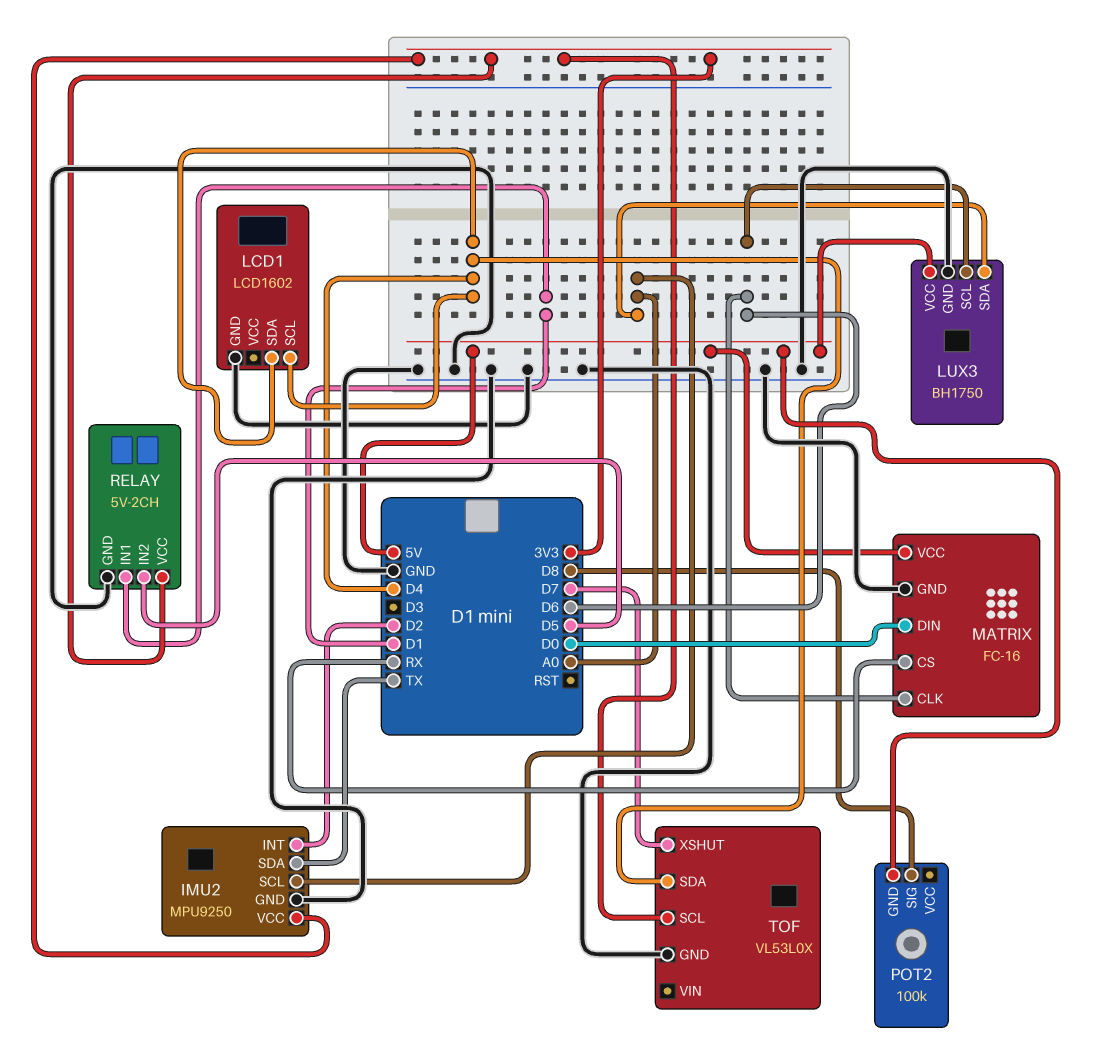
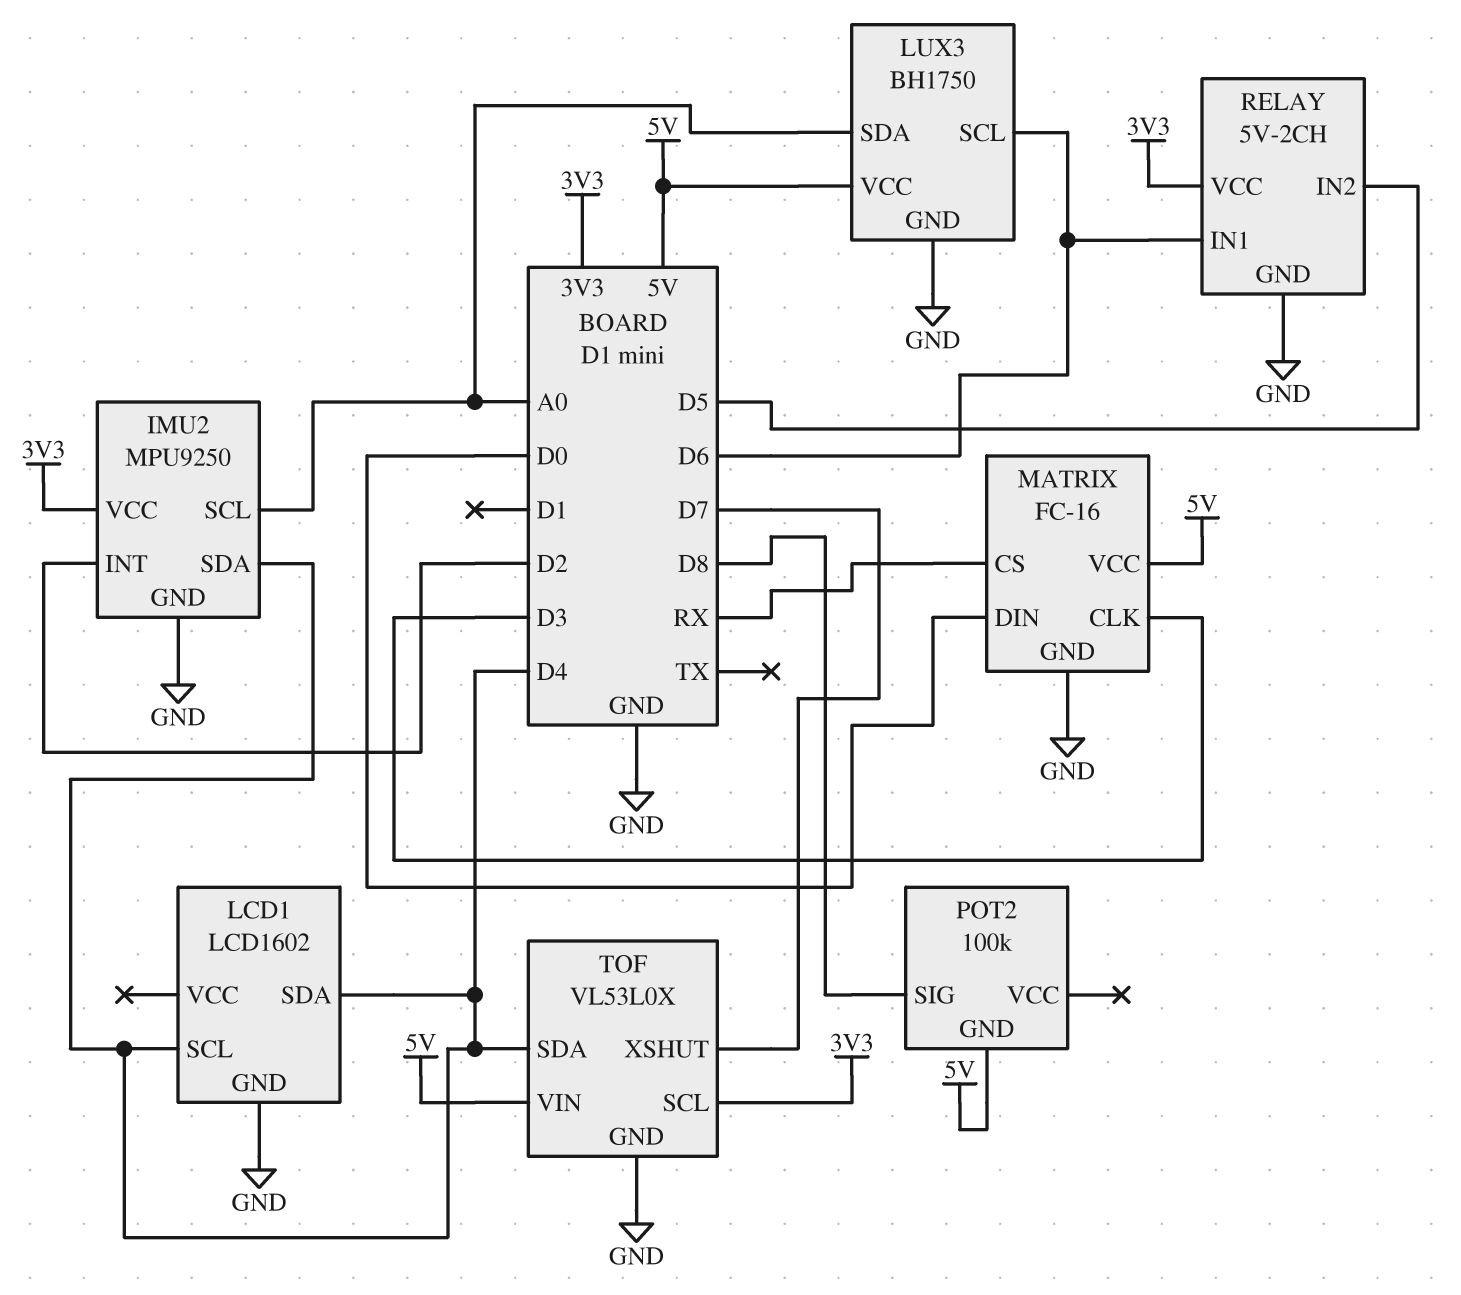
IMU2 pin SDA: TX -> D4
MATRIX pin CLK: D6 -> D3
RELAY pin IN1: D1 -> D6
TOF pin VIN: none -> 5V

